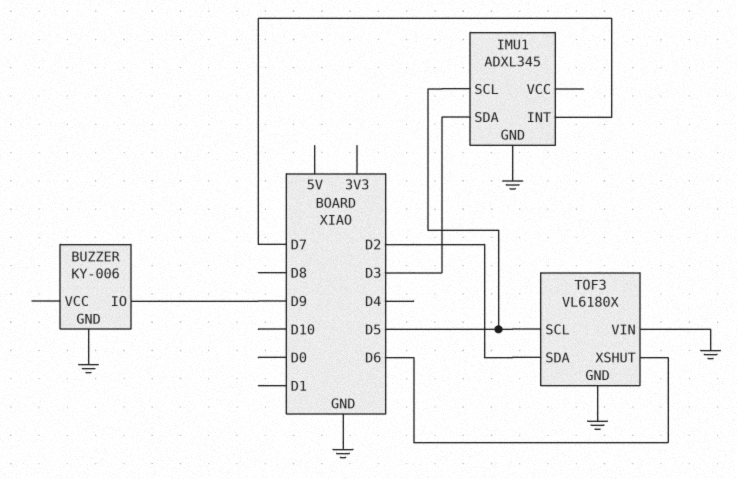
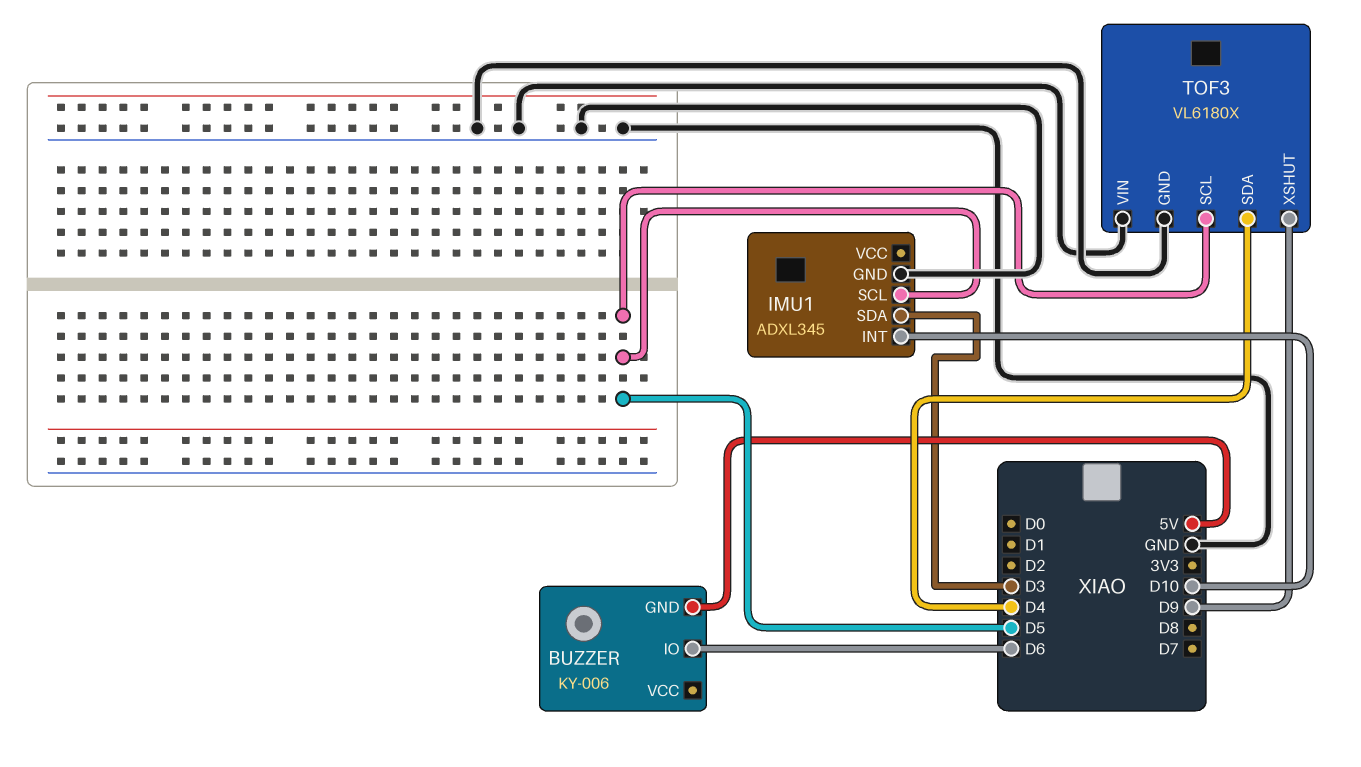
BUZZER pin GND: GND -> 5V
BUZZER pin IO: D9 -> D6
IMU1 pin INT: D7 -> D10
TOF3 pin SDA: D2 -> D4
TOF3 pin XSHUT: D6 -> D9

